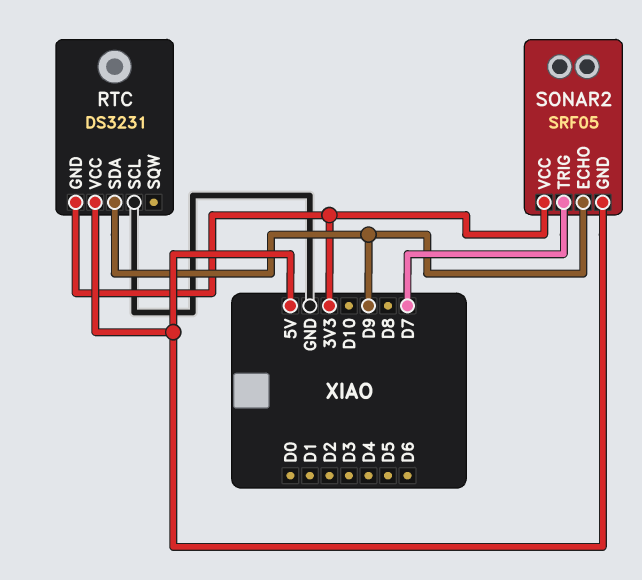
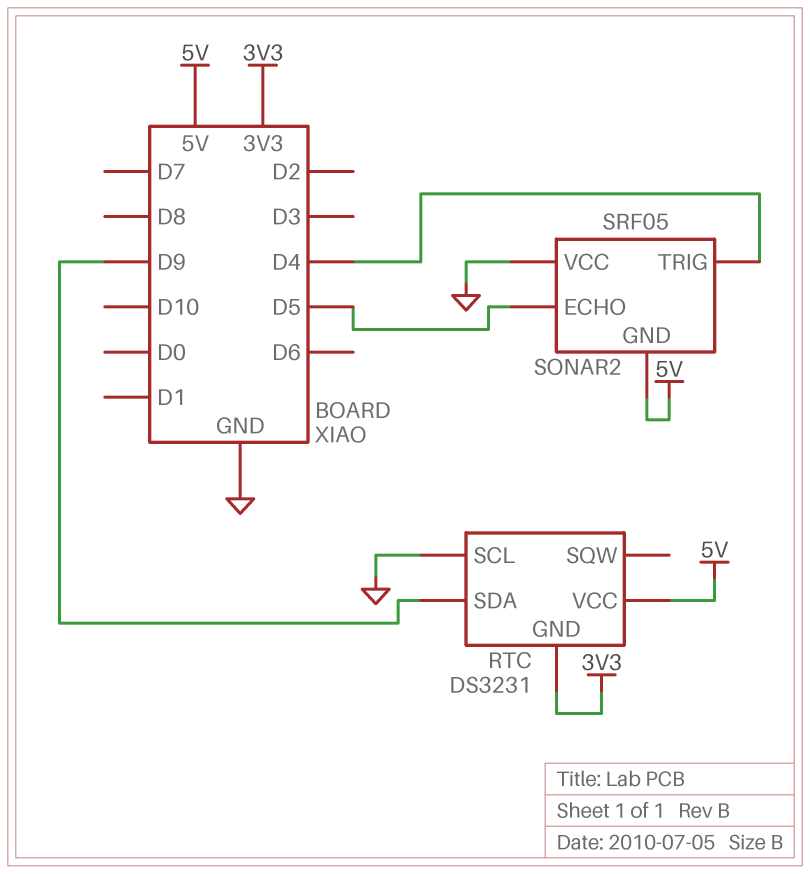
SONAR2 pin ECHO: D9 -> D5
SONAR2 pin TRIG: D7 -> D4
SONAR2 pin VCC: 3V3 -> GND

